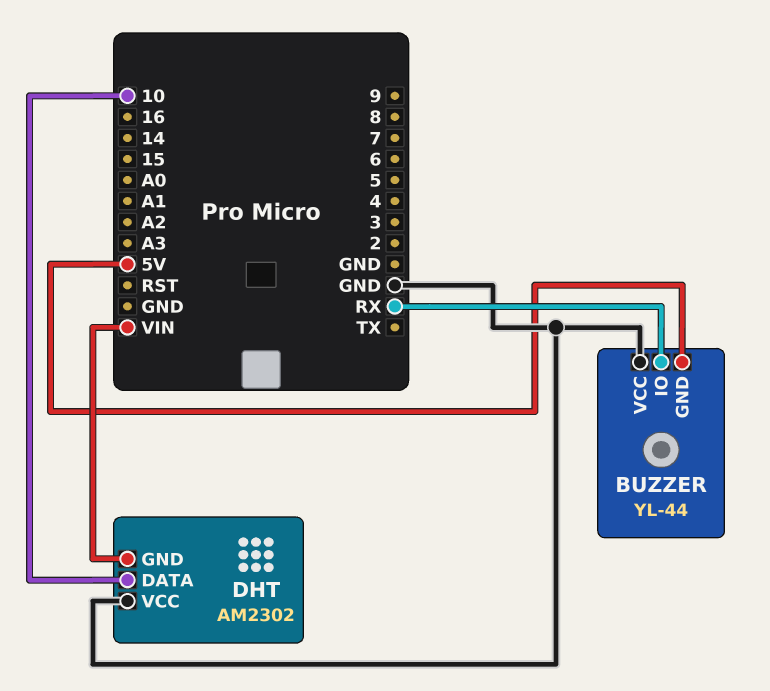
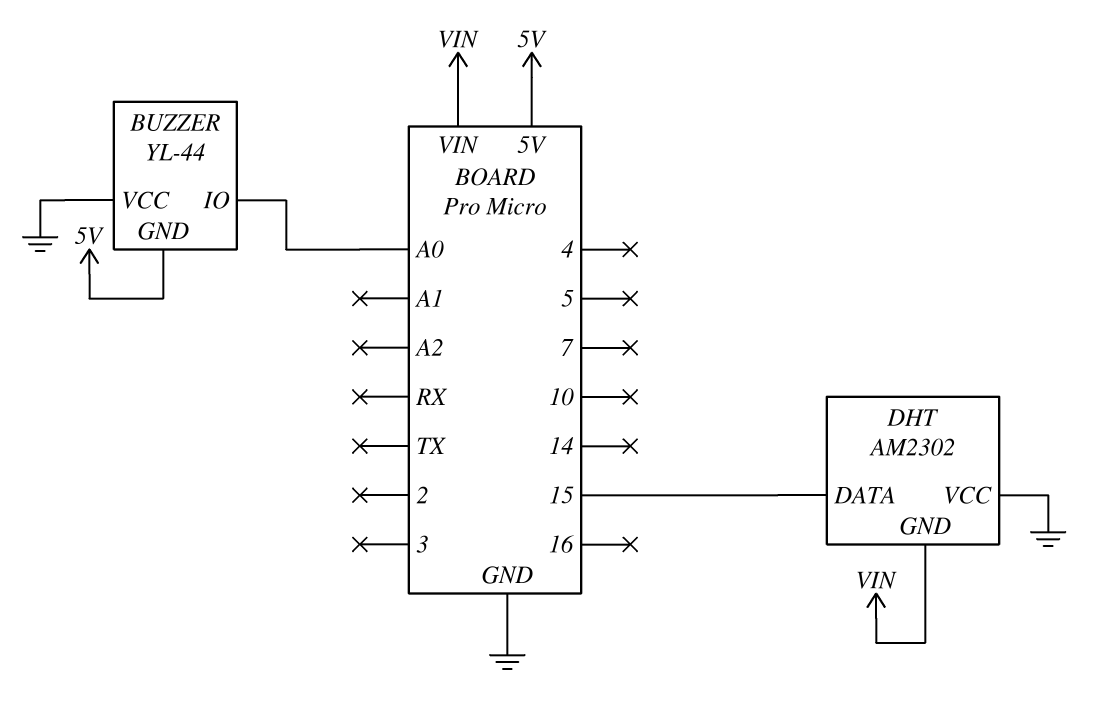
BUZZER pin IO: RX -> A0
DHT pin DATA: 10 -> 15

